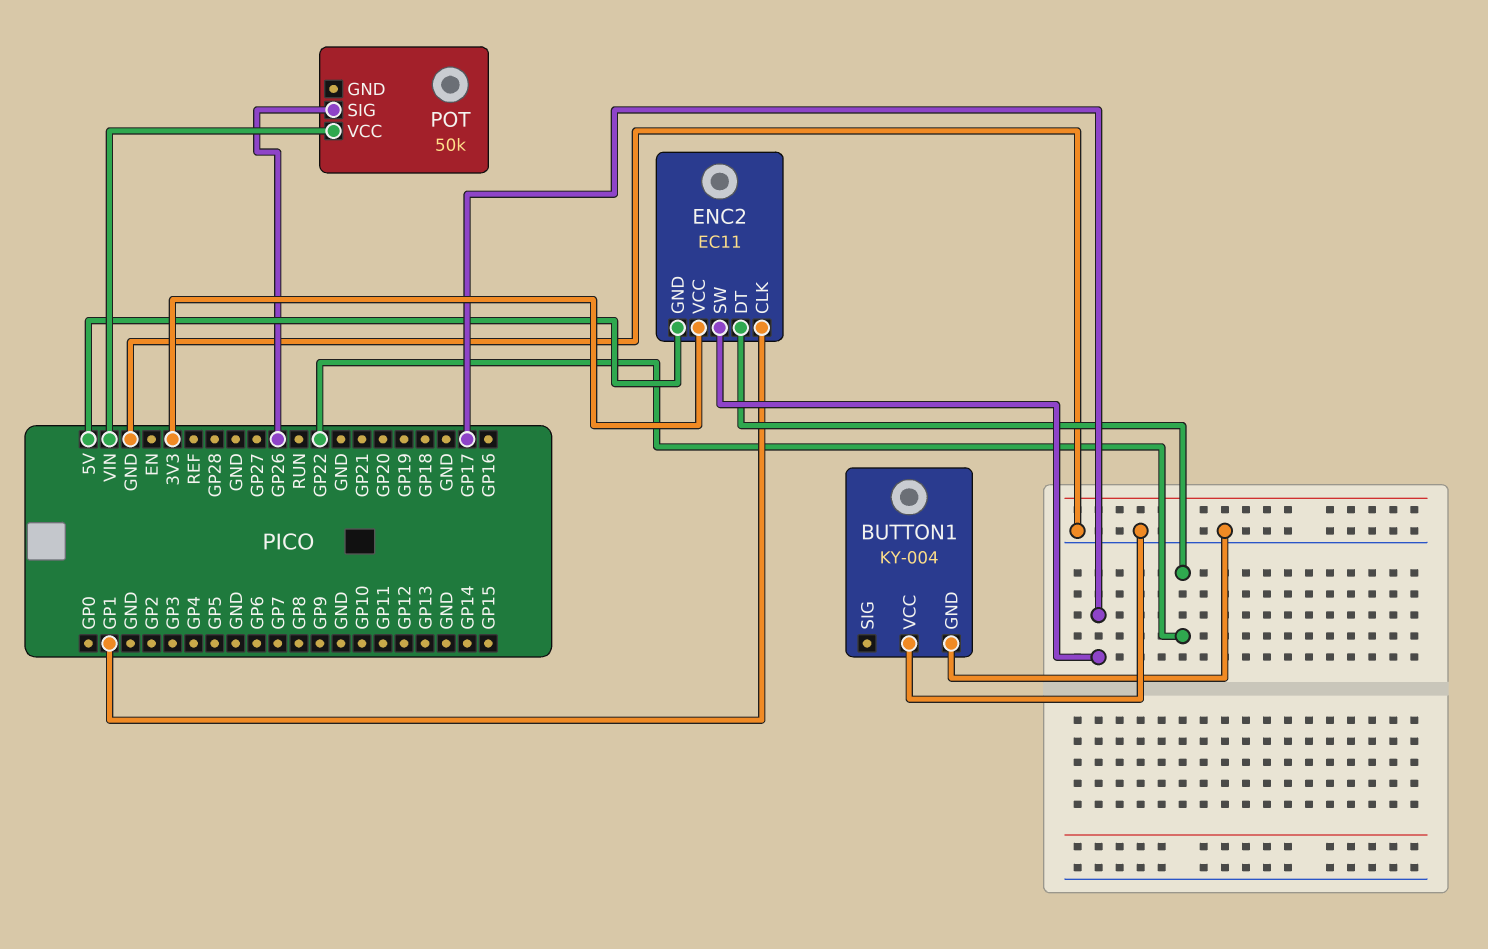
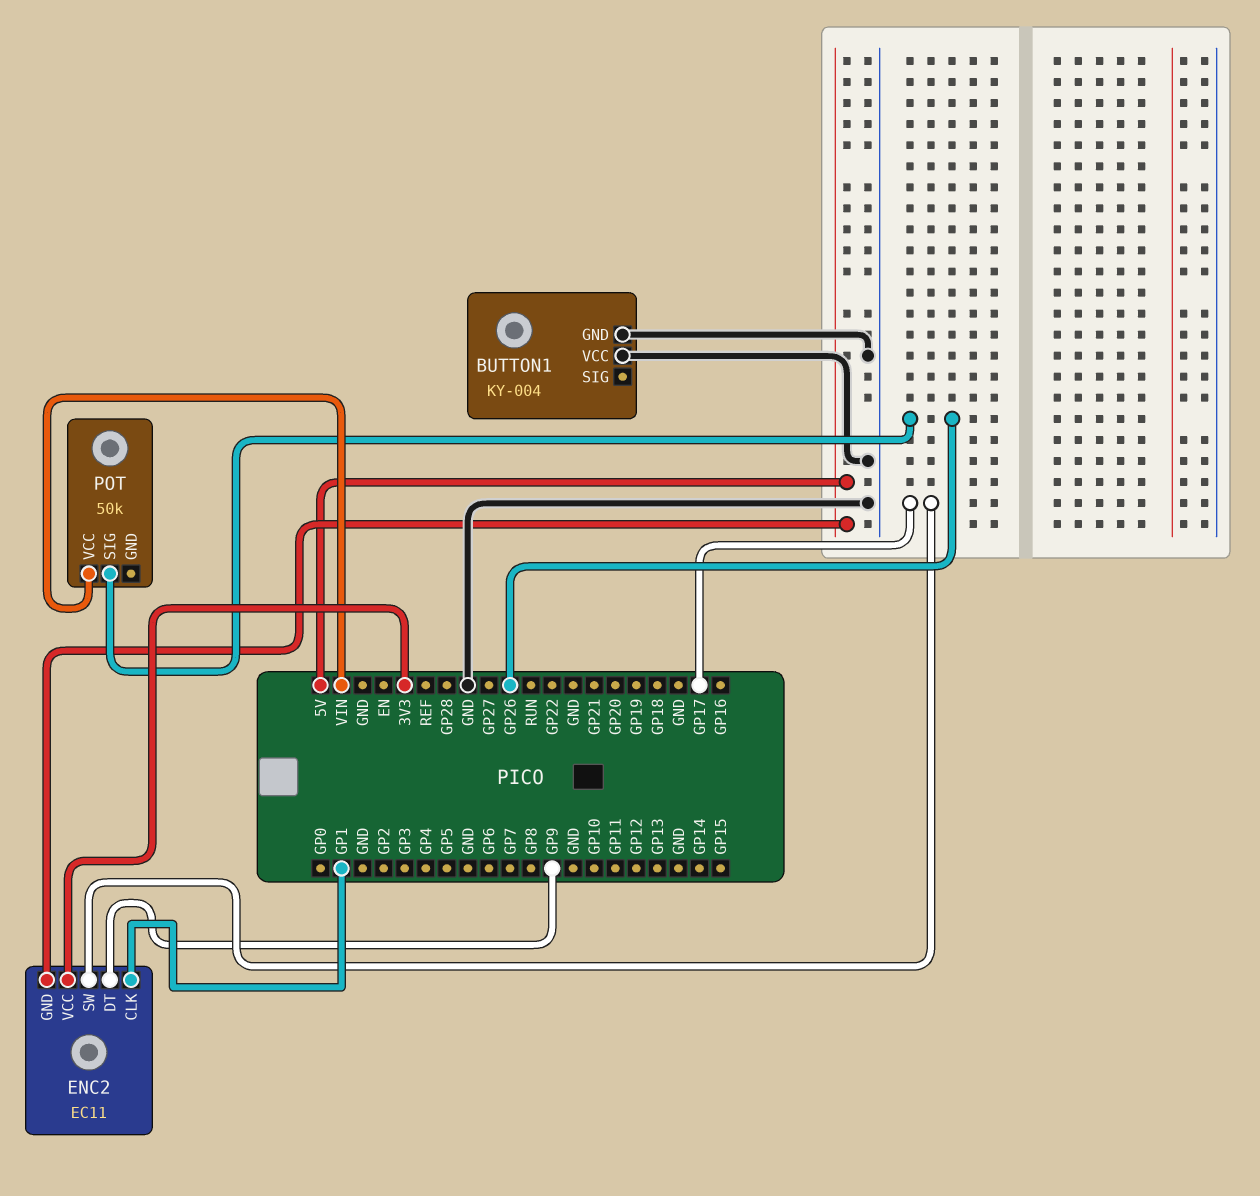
ENC2 pin DT: GP22 -> GP9

